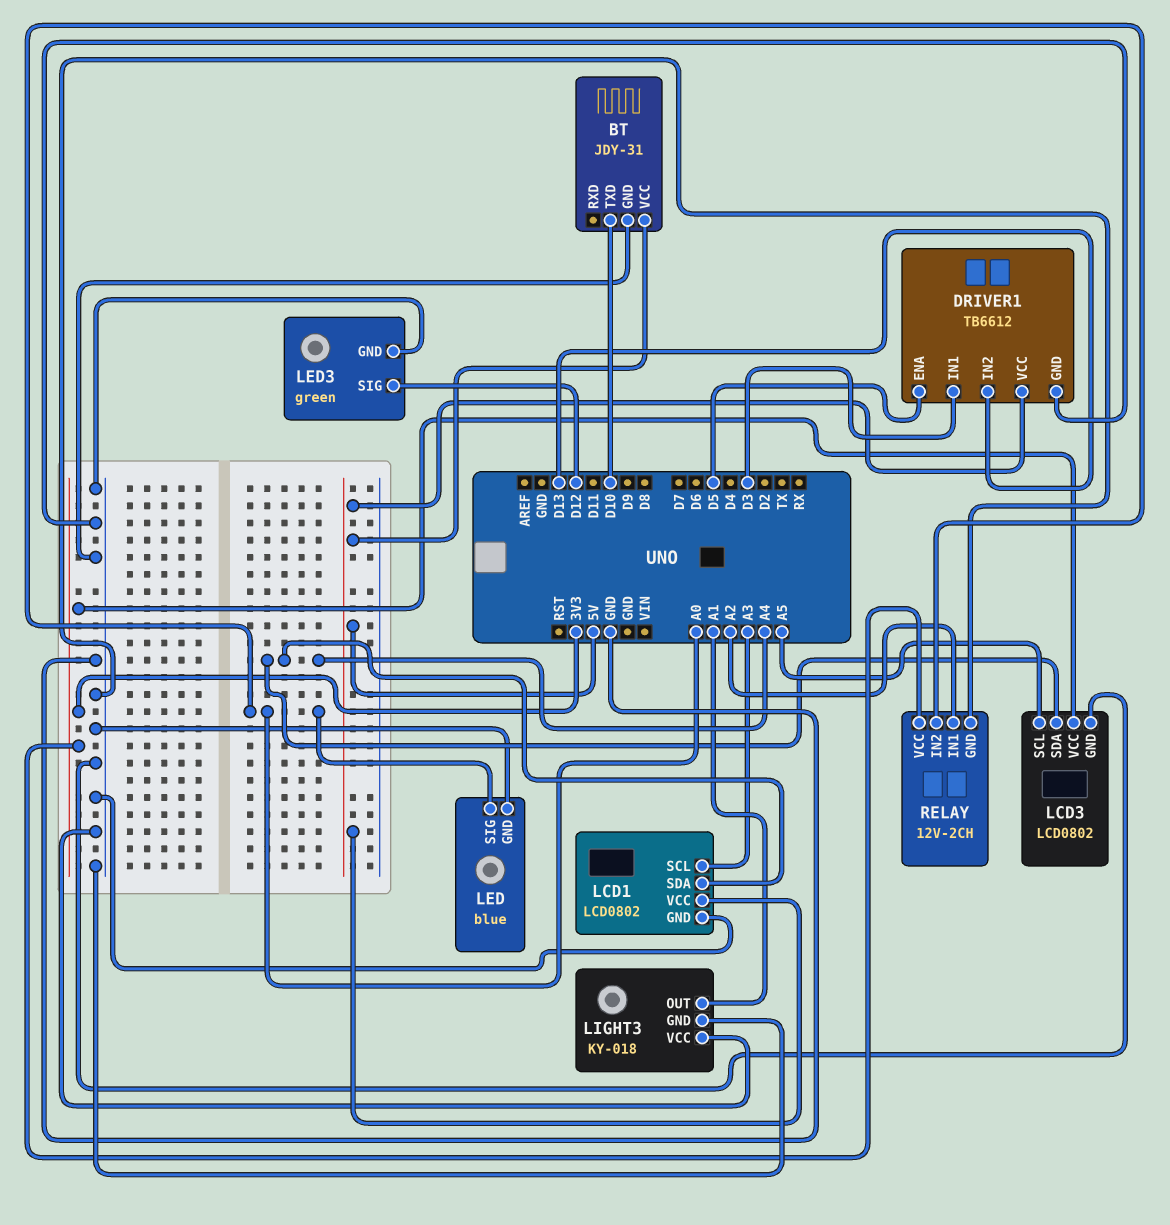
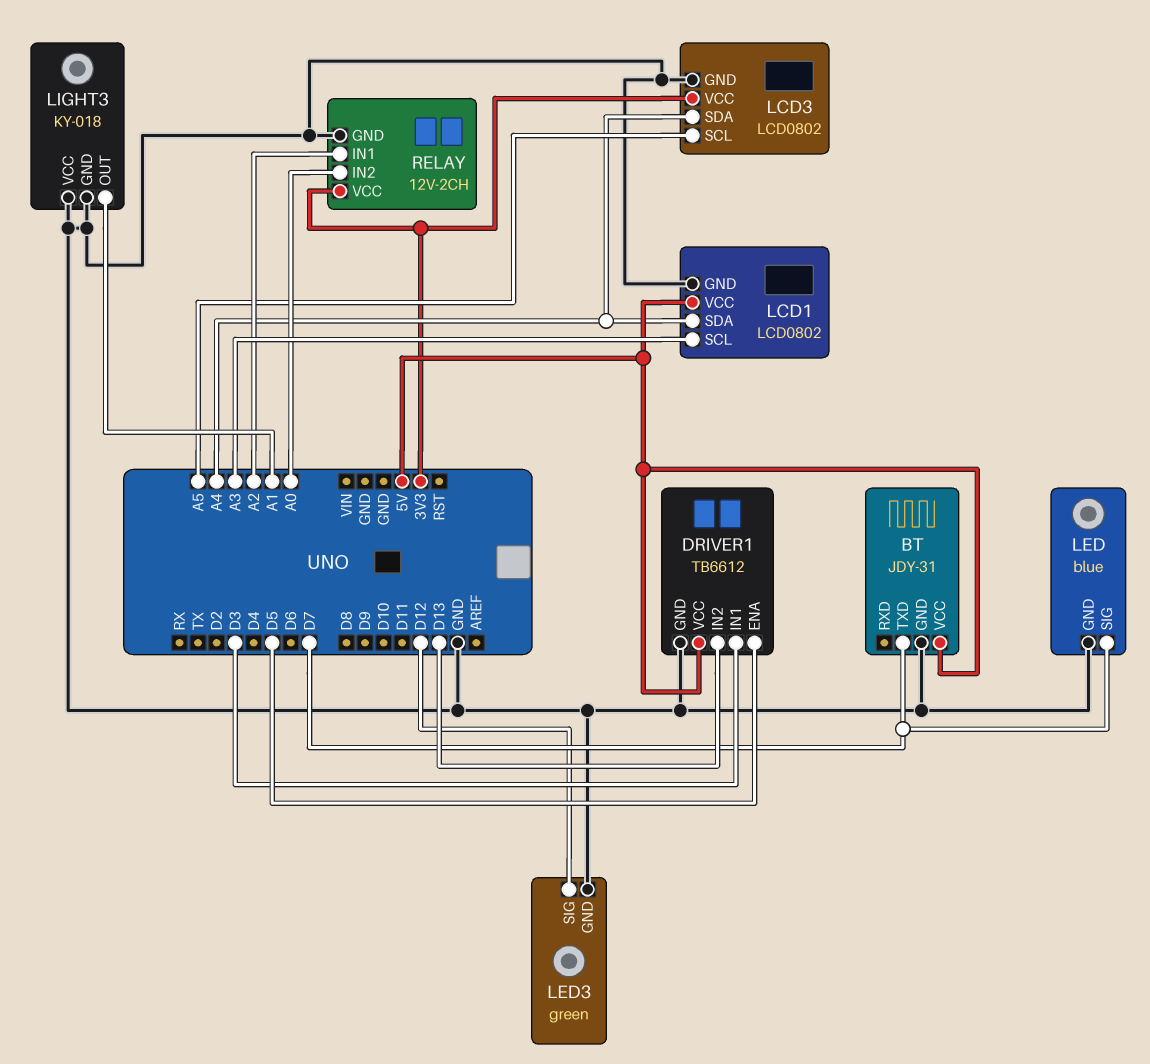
BT pin TXD: D10 -> D7
LED pin SIG: A0 -> D7

